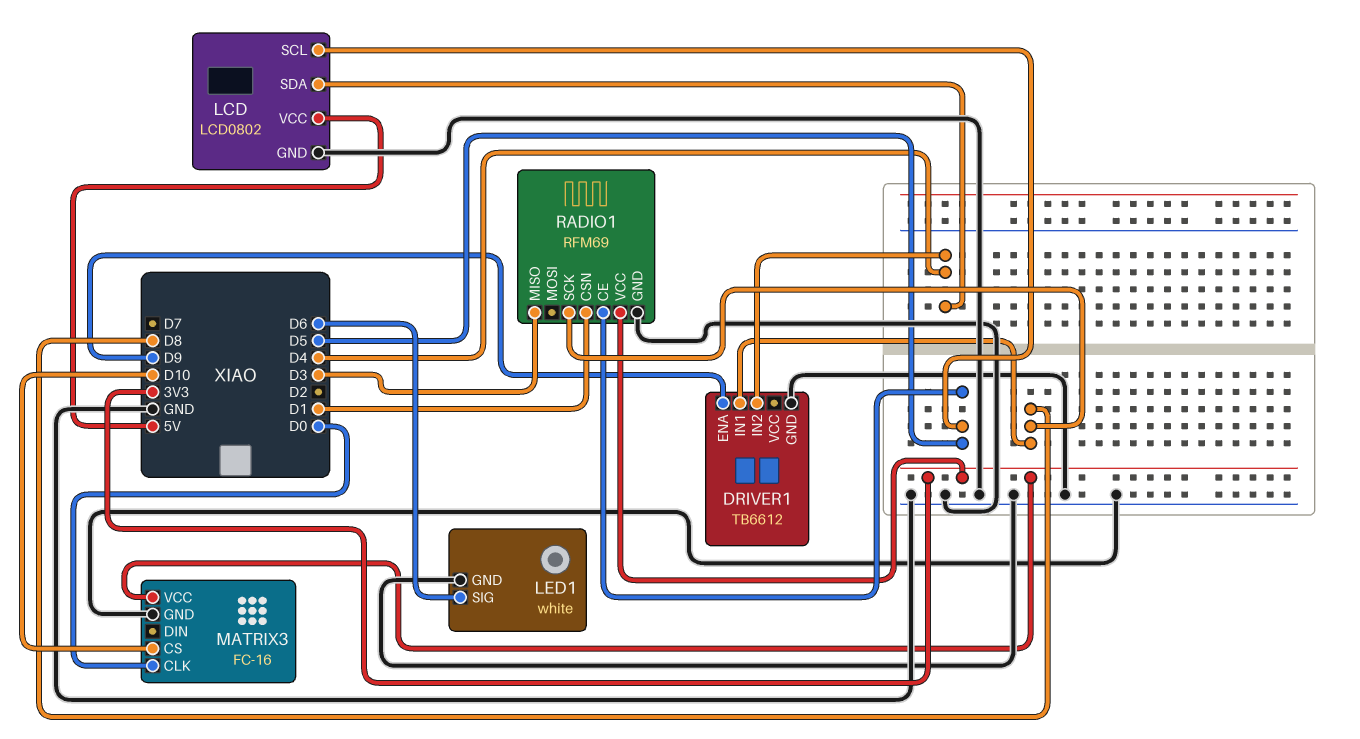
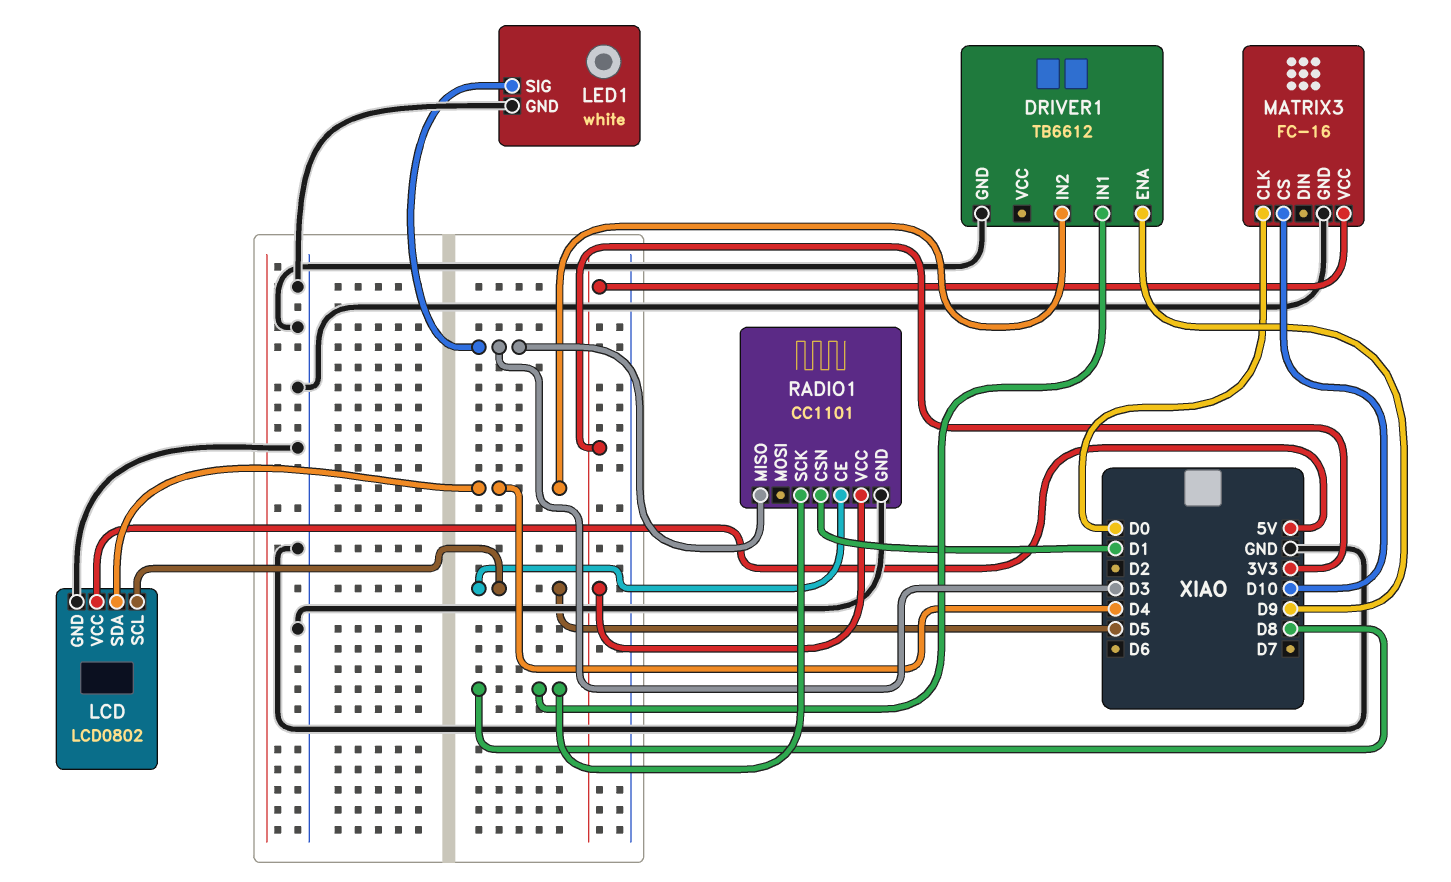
LED1 pin SIG: D6 -> D3
RADIO1: RFM69 -> CC1101

